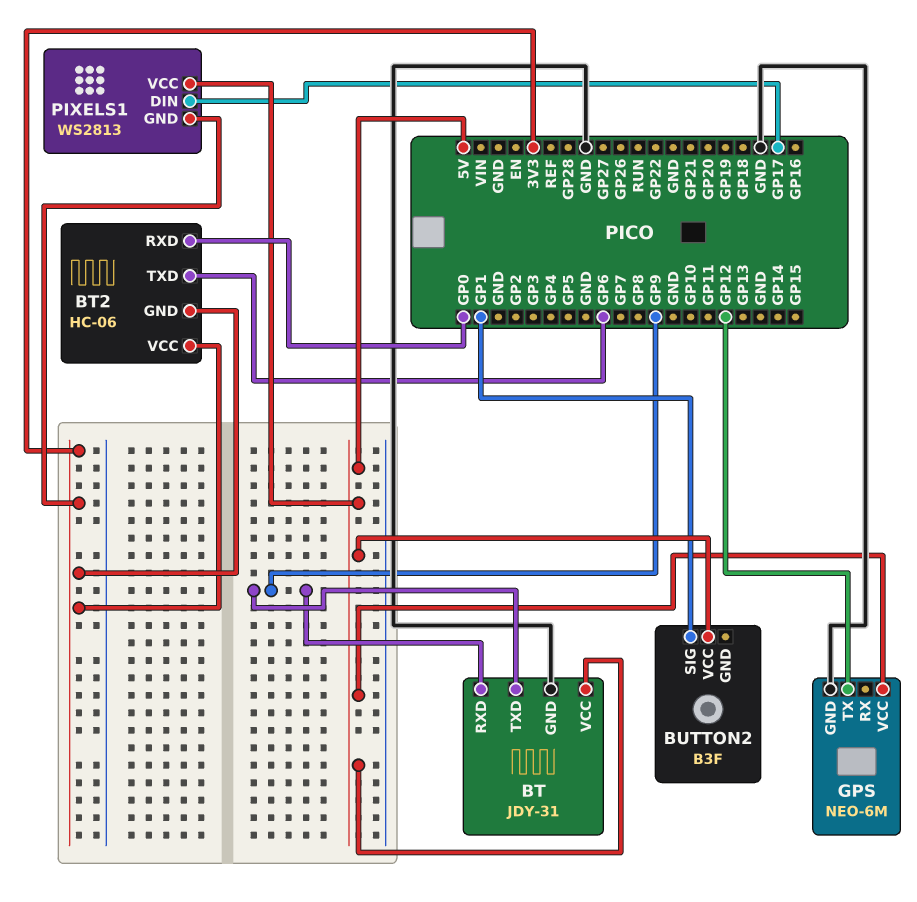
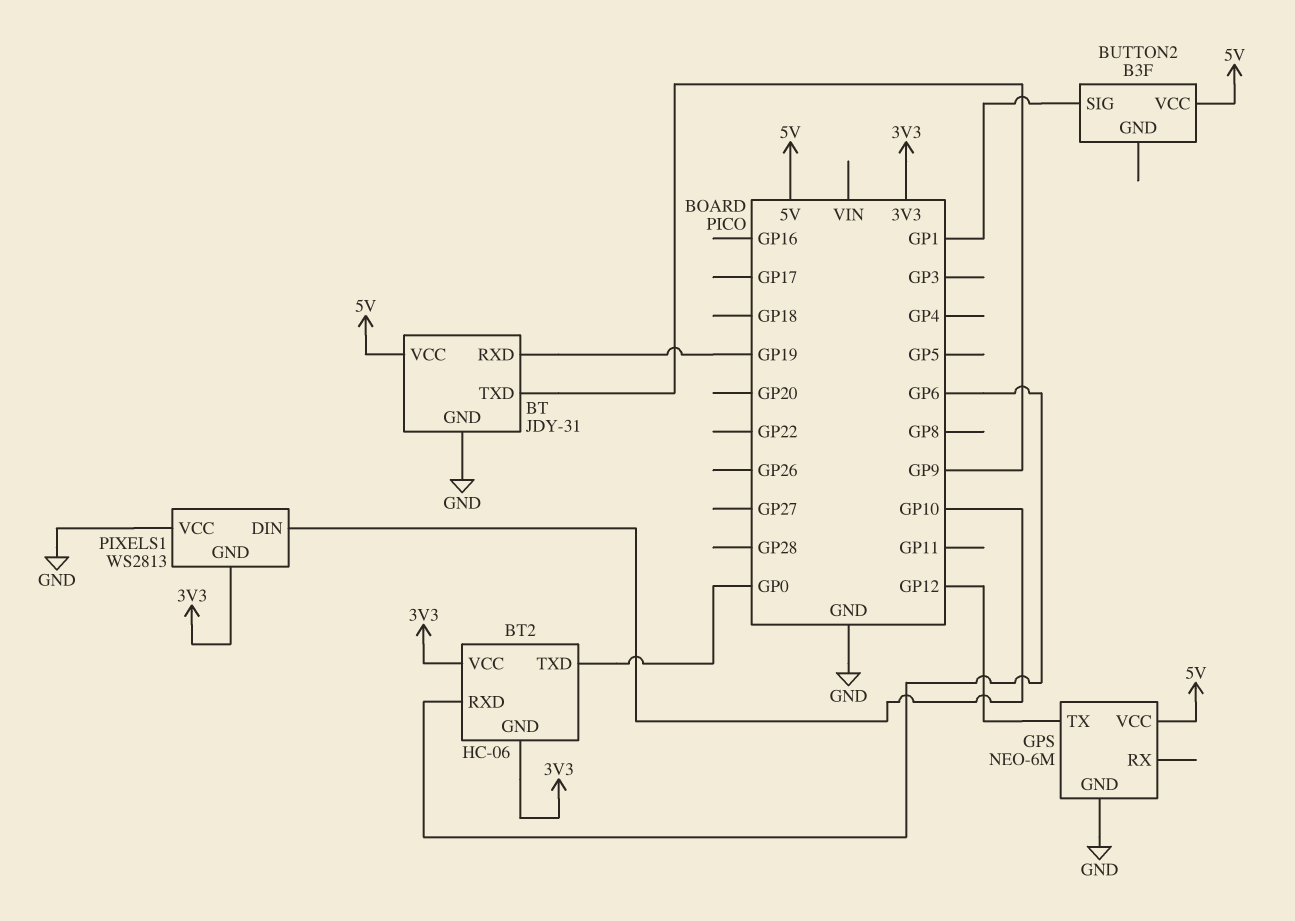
BT pin RXD: GP9 -> GP19
BT2 pin RXD: GP0 -> GP6
BT2 pin TXD: GP6 -> GP0
PIXELS1 pin DIN: GP17 -> GP10
PIXELS1 pin VCC: 5V -> GND

